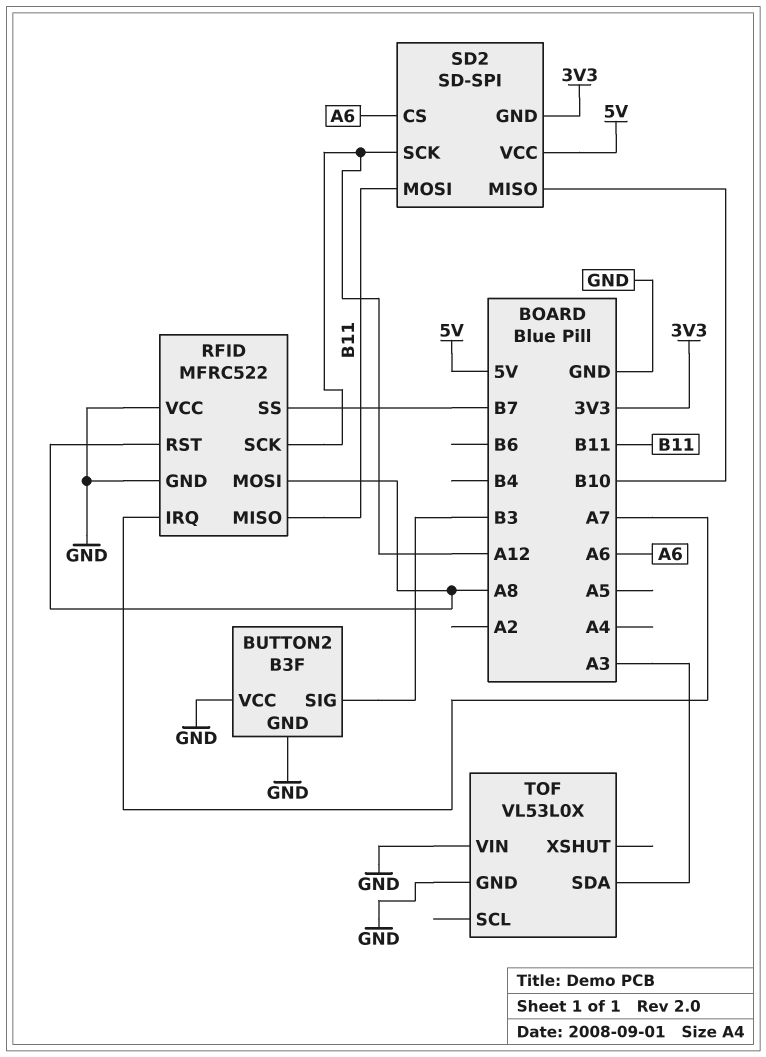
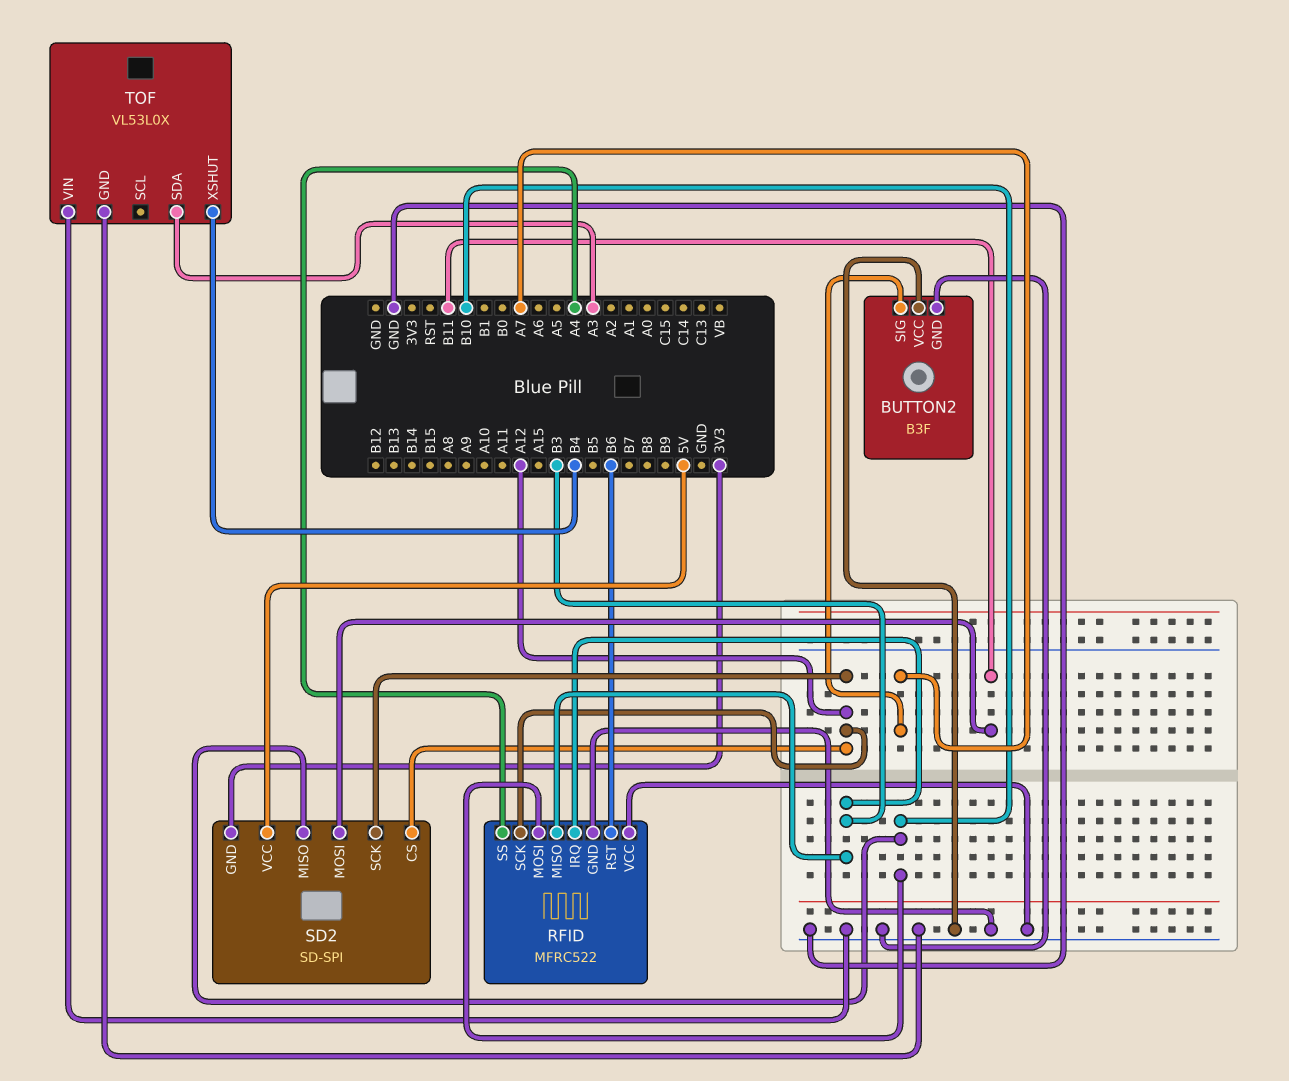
BUTTON2 pin SIG: B3 -> A7
RFID pin IRQ: A7 -> B3
RFID pin MISO: B11 -> B3
RFID pin MOSI: A8 -> B10
RFID pin RST: A8 -> B6
RFID pin SS: B7 -> A4
SD2 pin CS: A6 -> A12
TOF pin XSHUT: none -> B4

